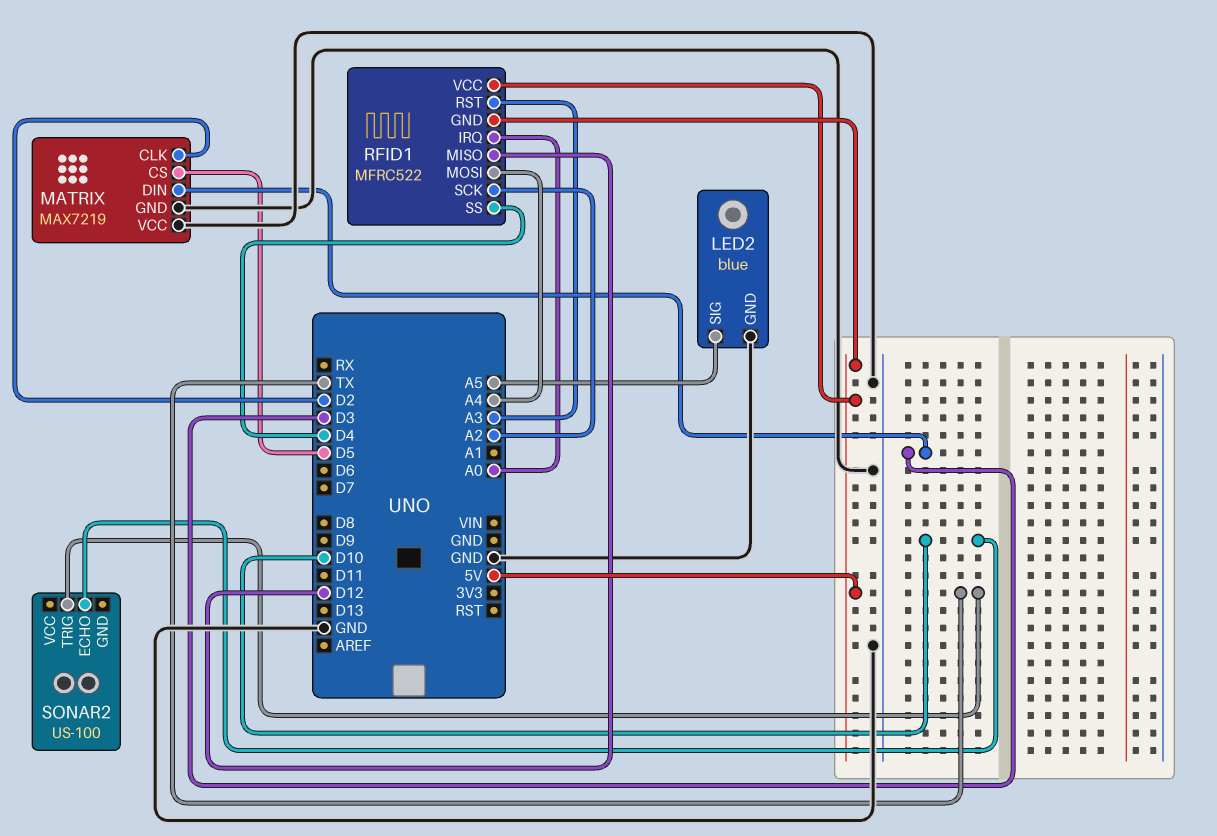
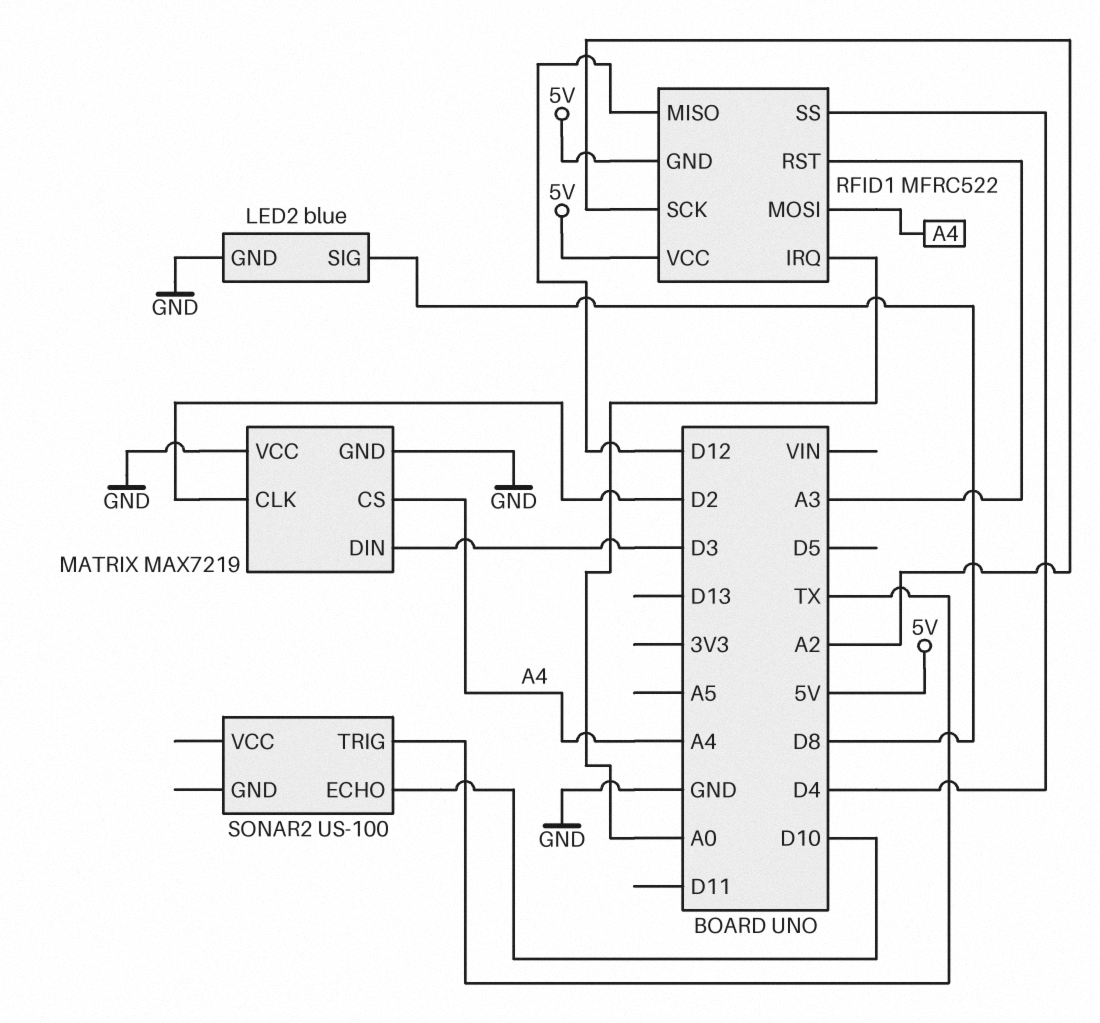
LED2 pin SIG: A5 -> D8
MATRIX pin CS: D5 -> A4

